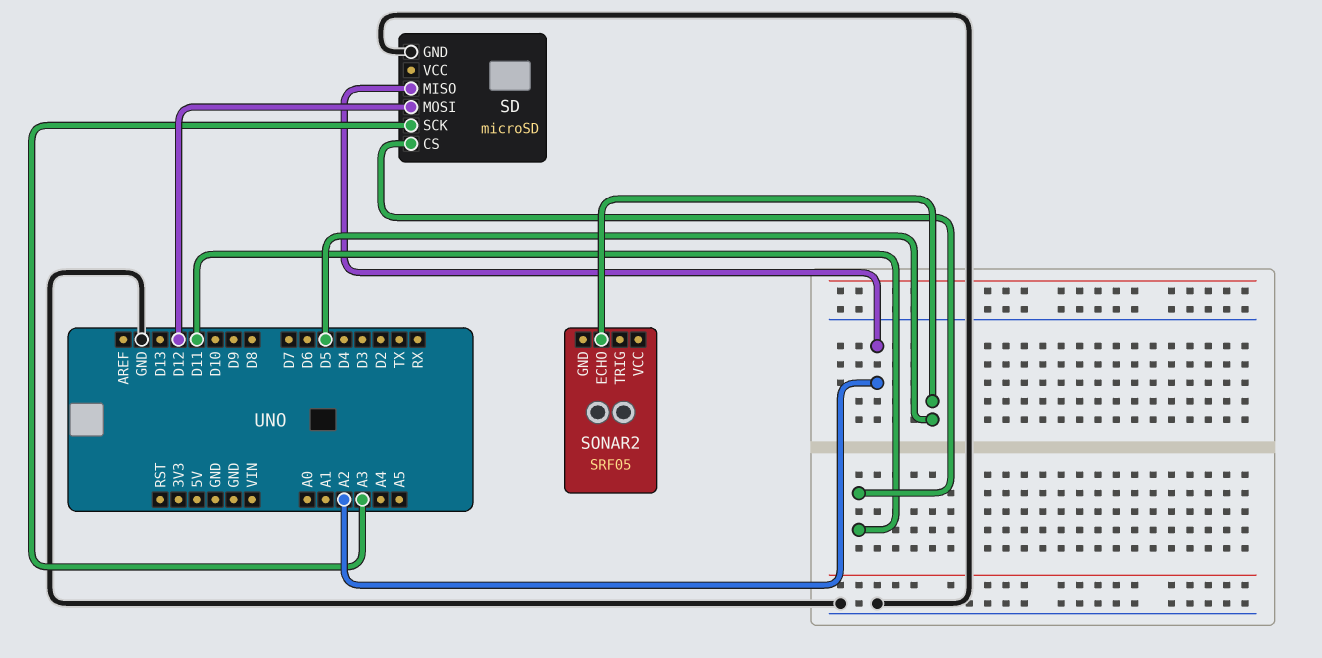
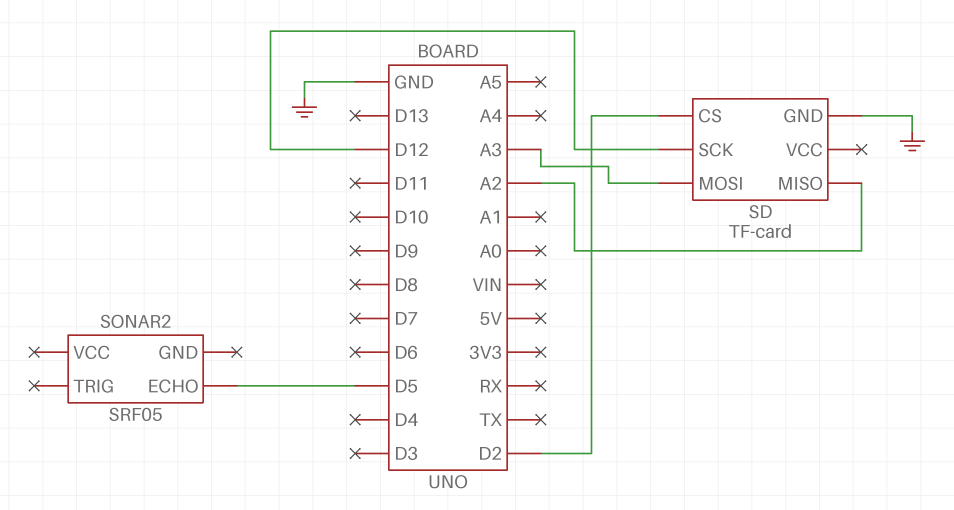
SD: microSD -> TF-card
SD pin CS: D11 -> D2
SD pin MOSI: D12 -> A3
SD pin SCK: A3 -> D12

